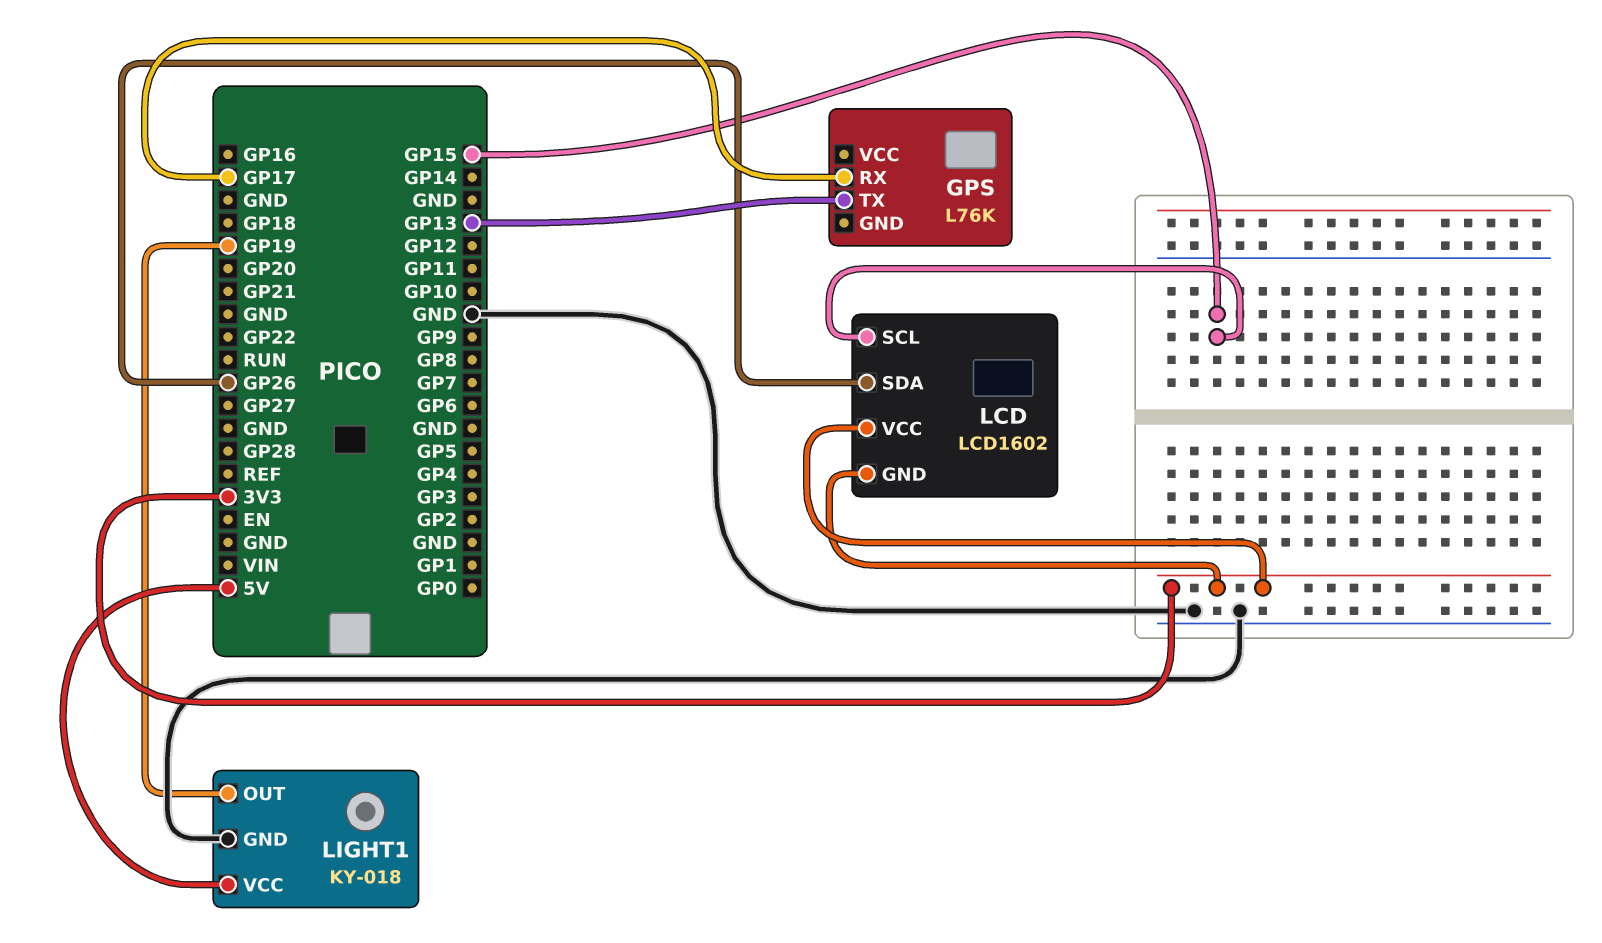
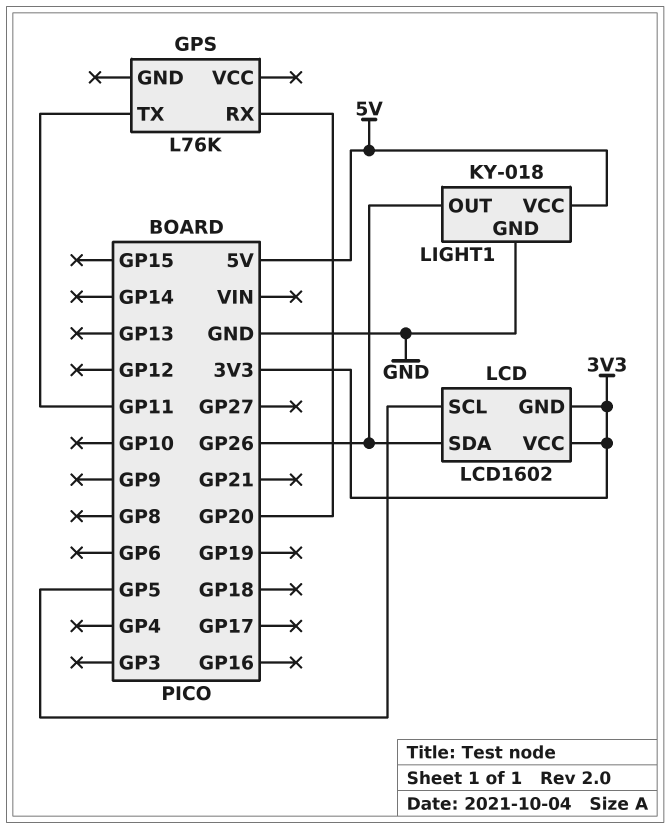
GPS pin RX: GP17 -> GP20
GPS pin TX: GP13 -> GP11
LCD pin SCL: GP15 -> GP5
LIGHT1 pin OUT: GP19 -> GP26

